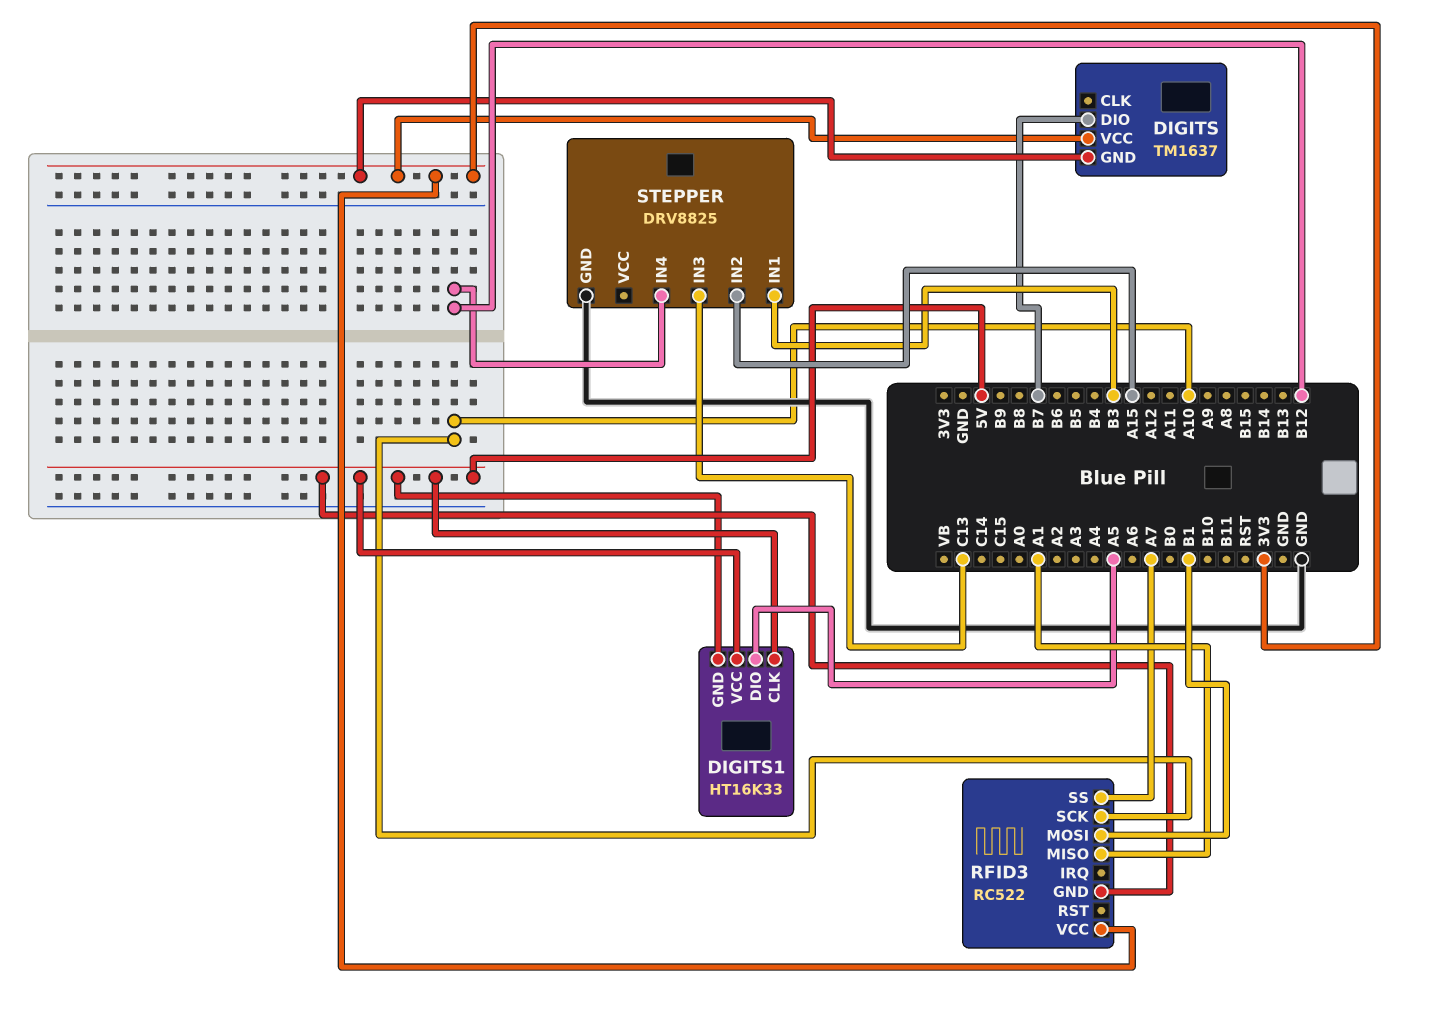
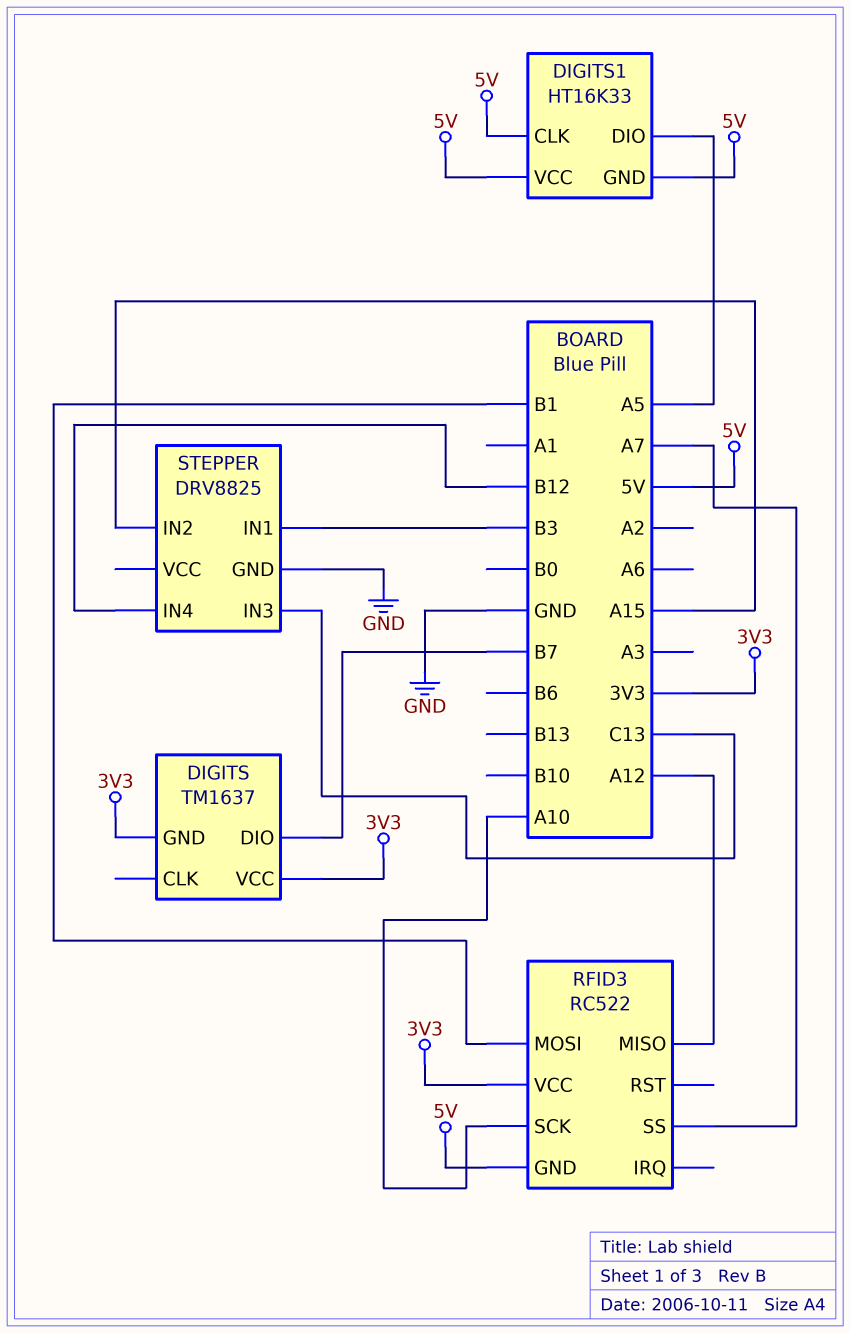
RFID3 pin MISO: A1 -> A12

